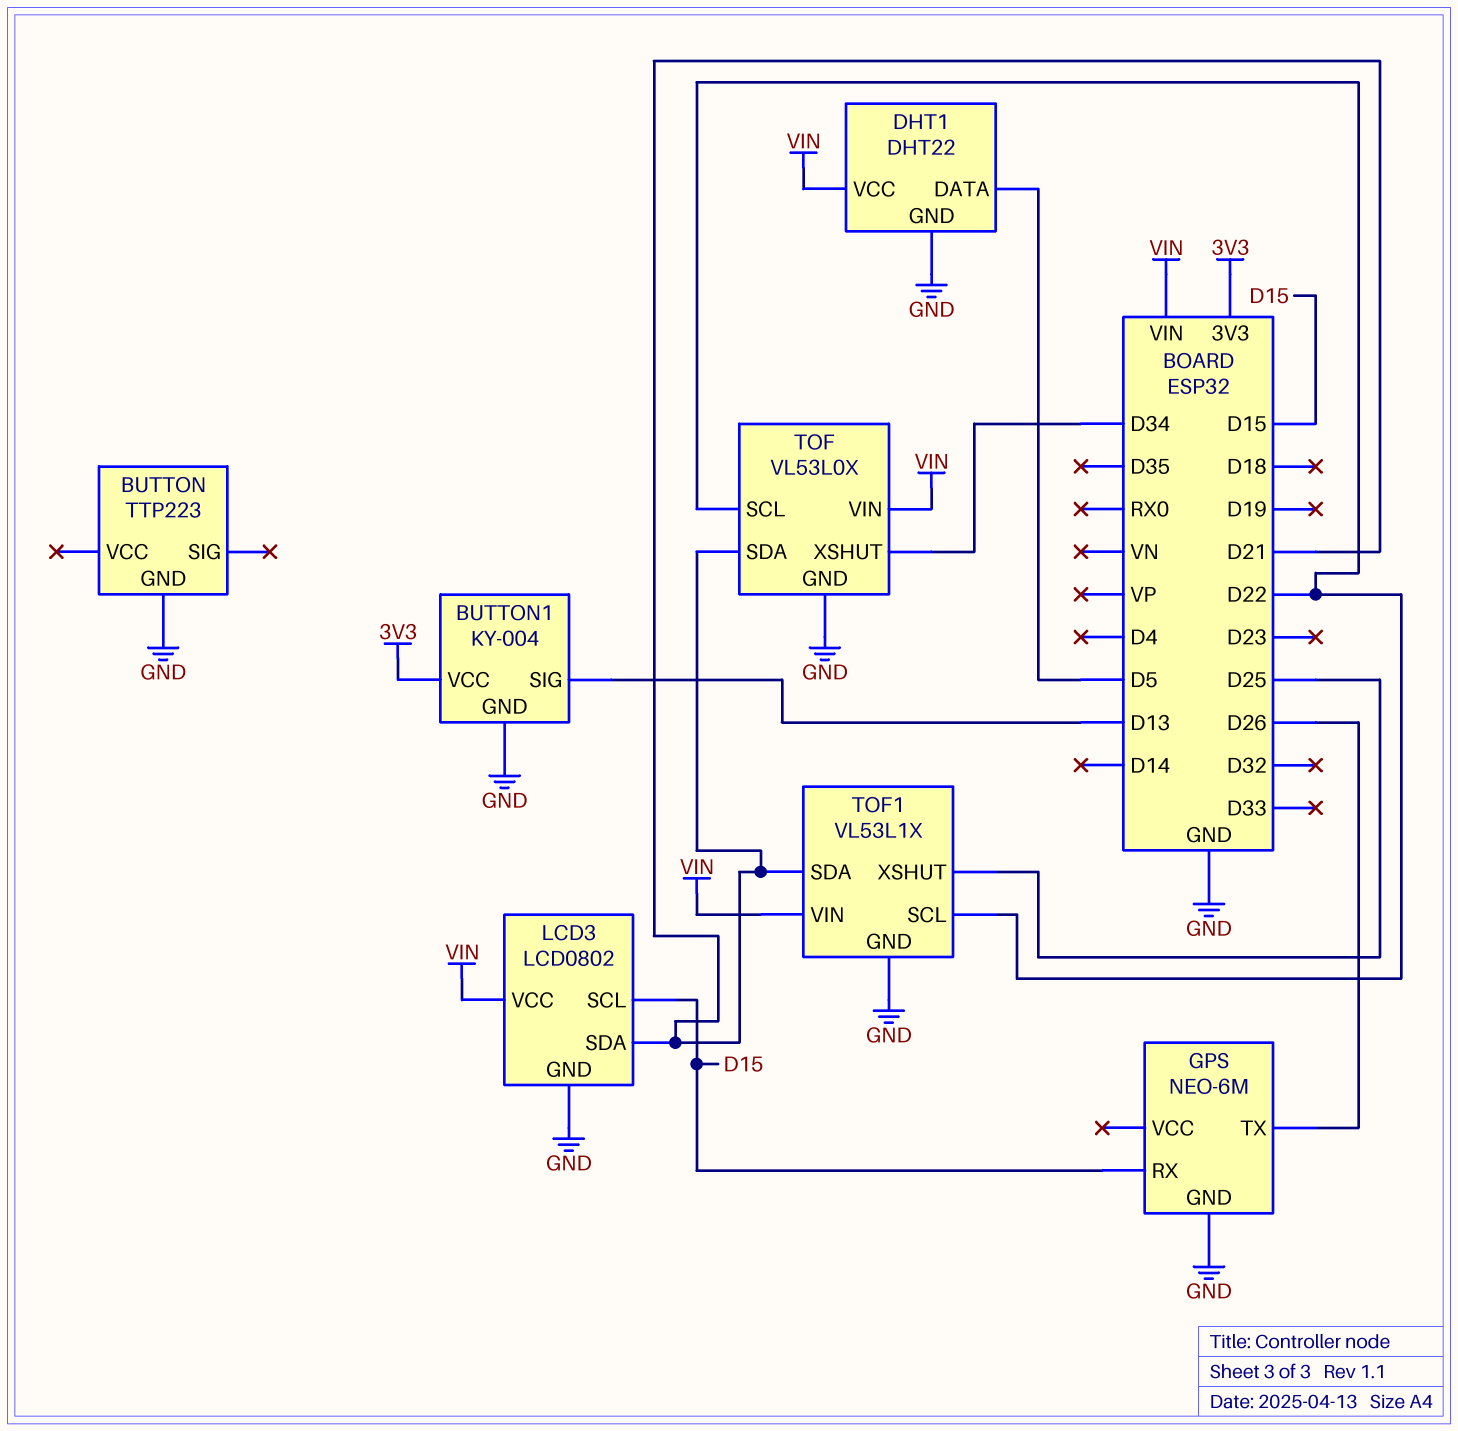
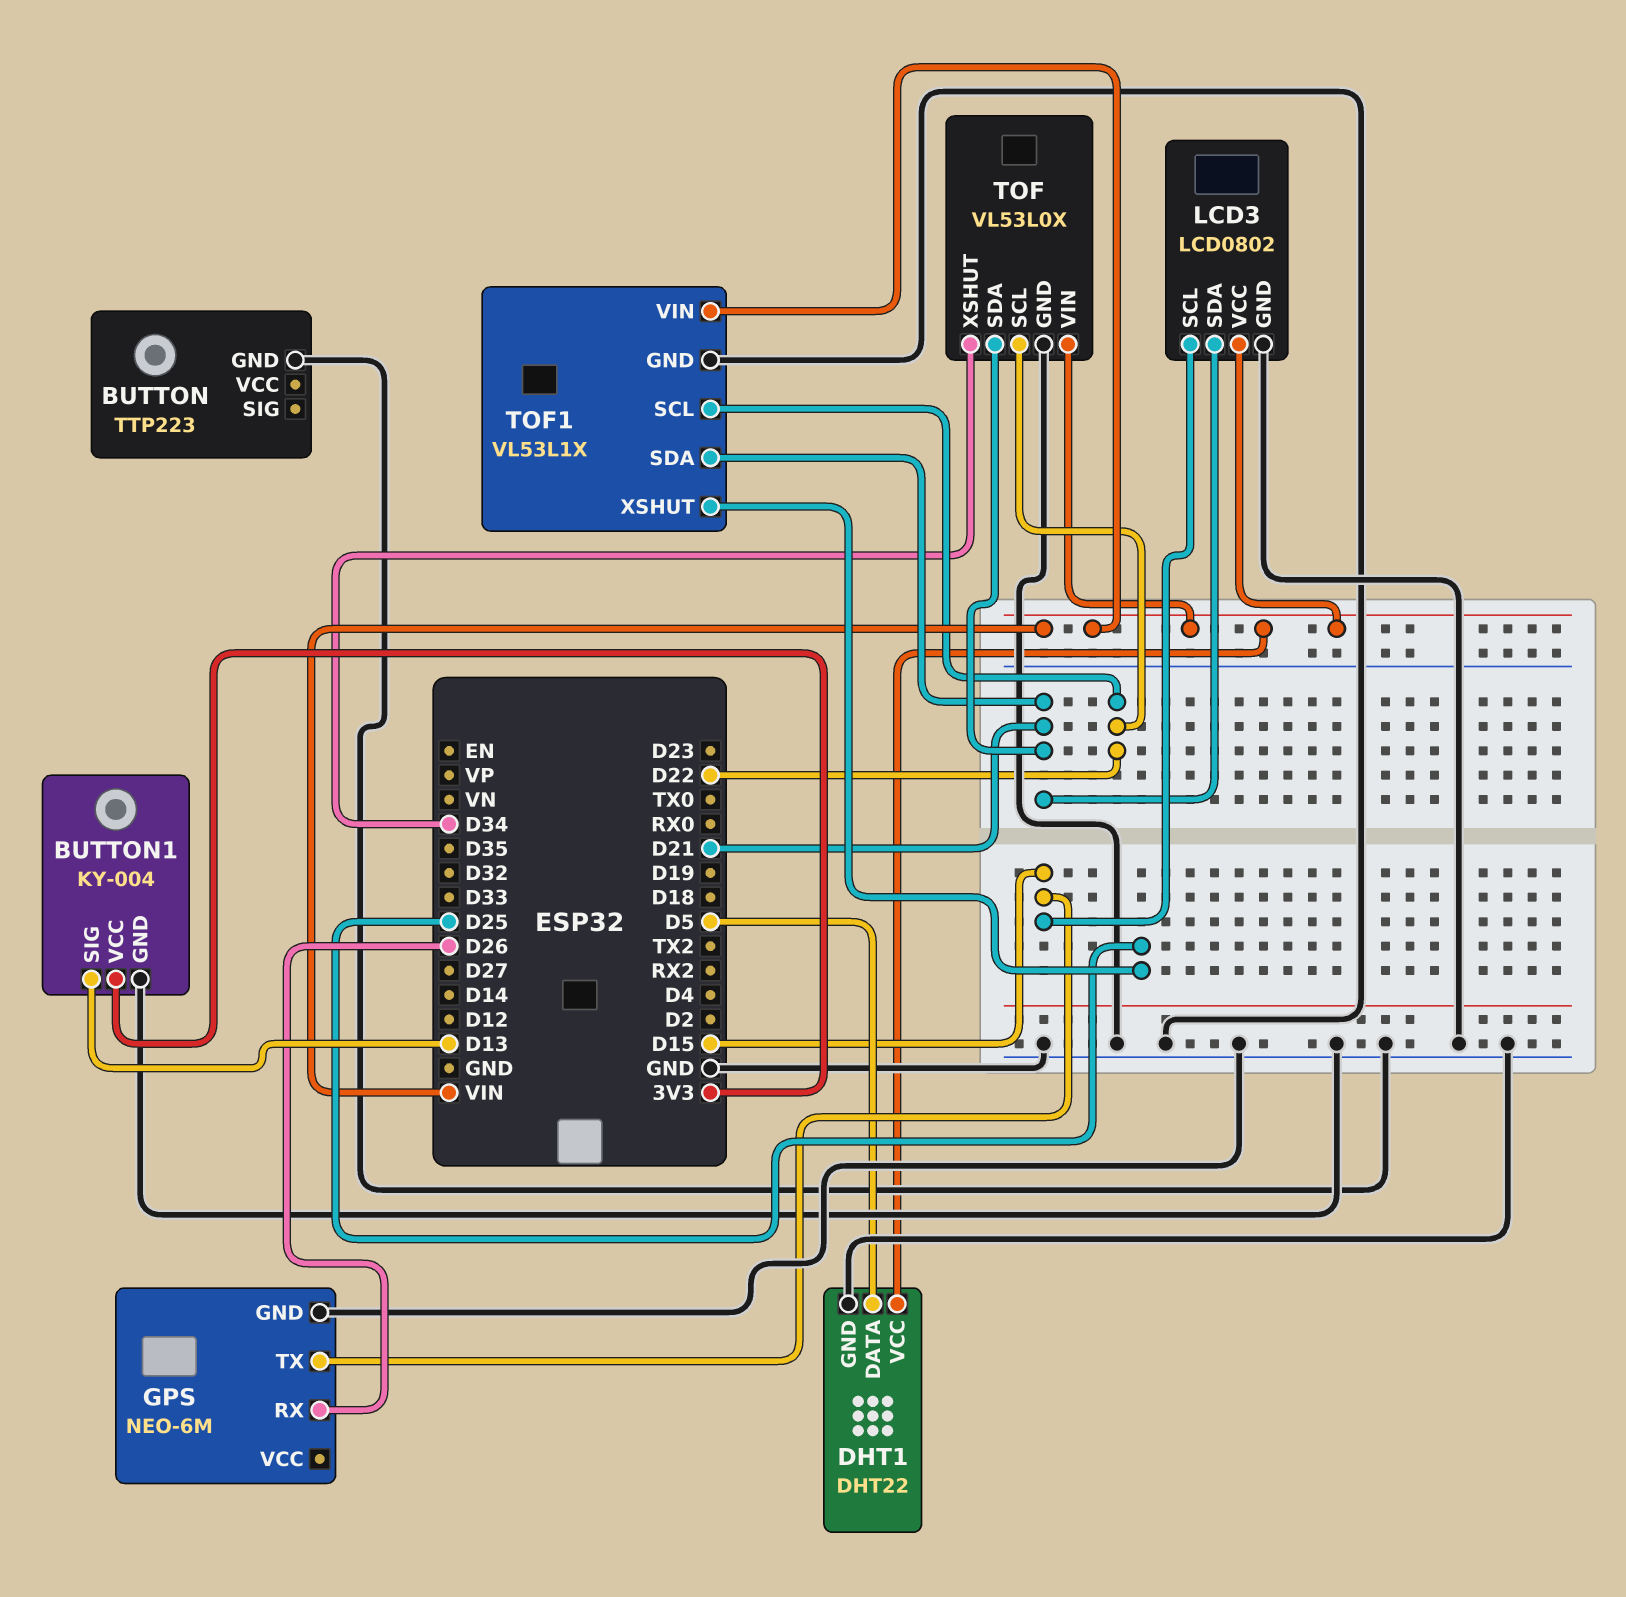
GPS pin RX: D15 -> D26
GPS pin TX: D26 -> D15

